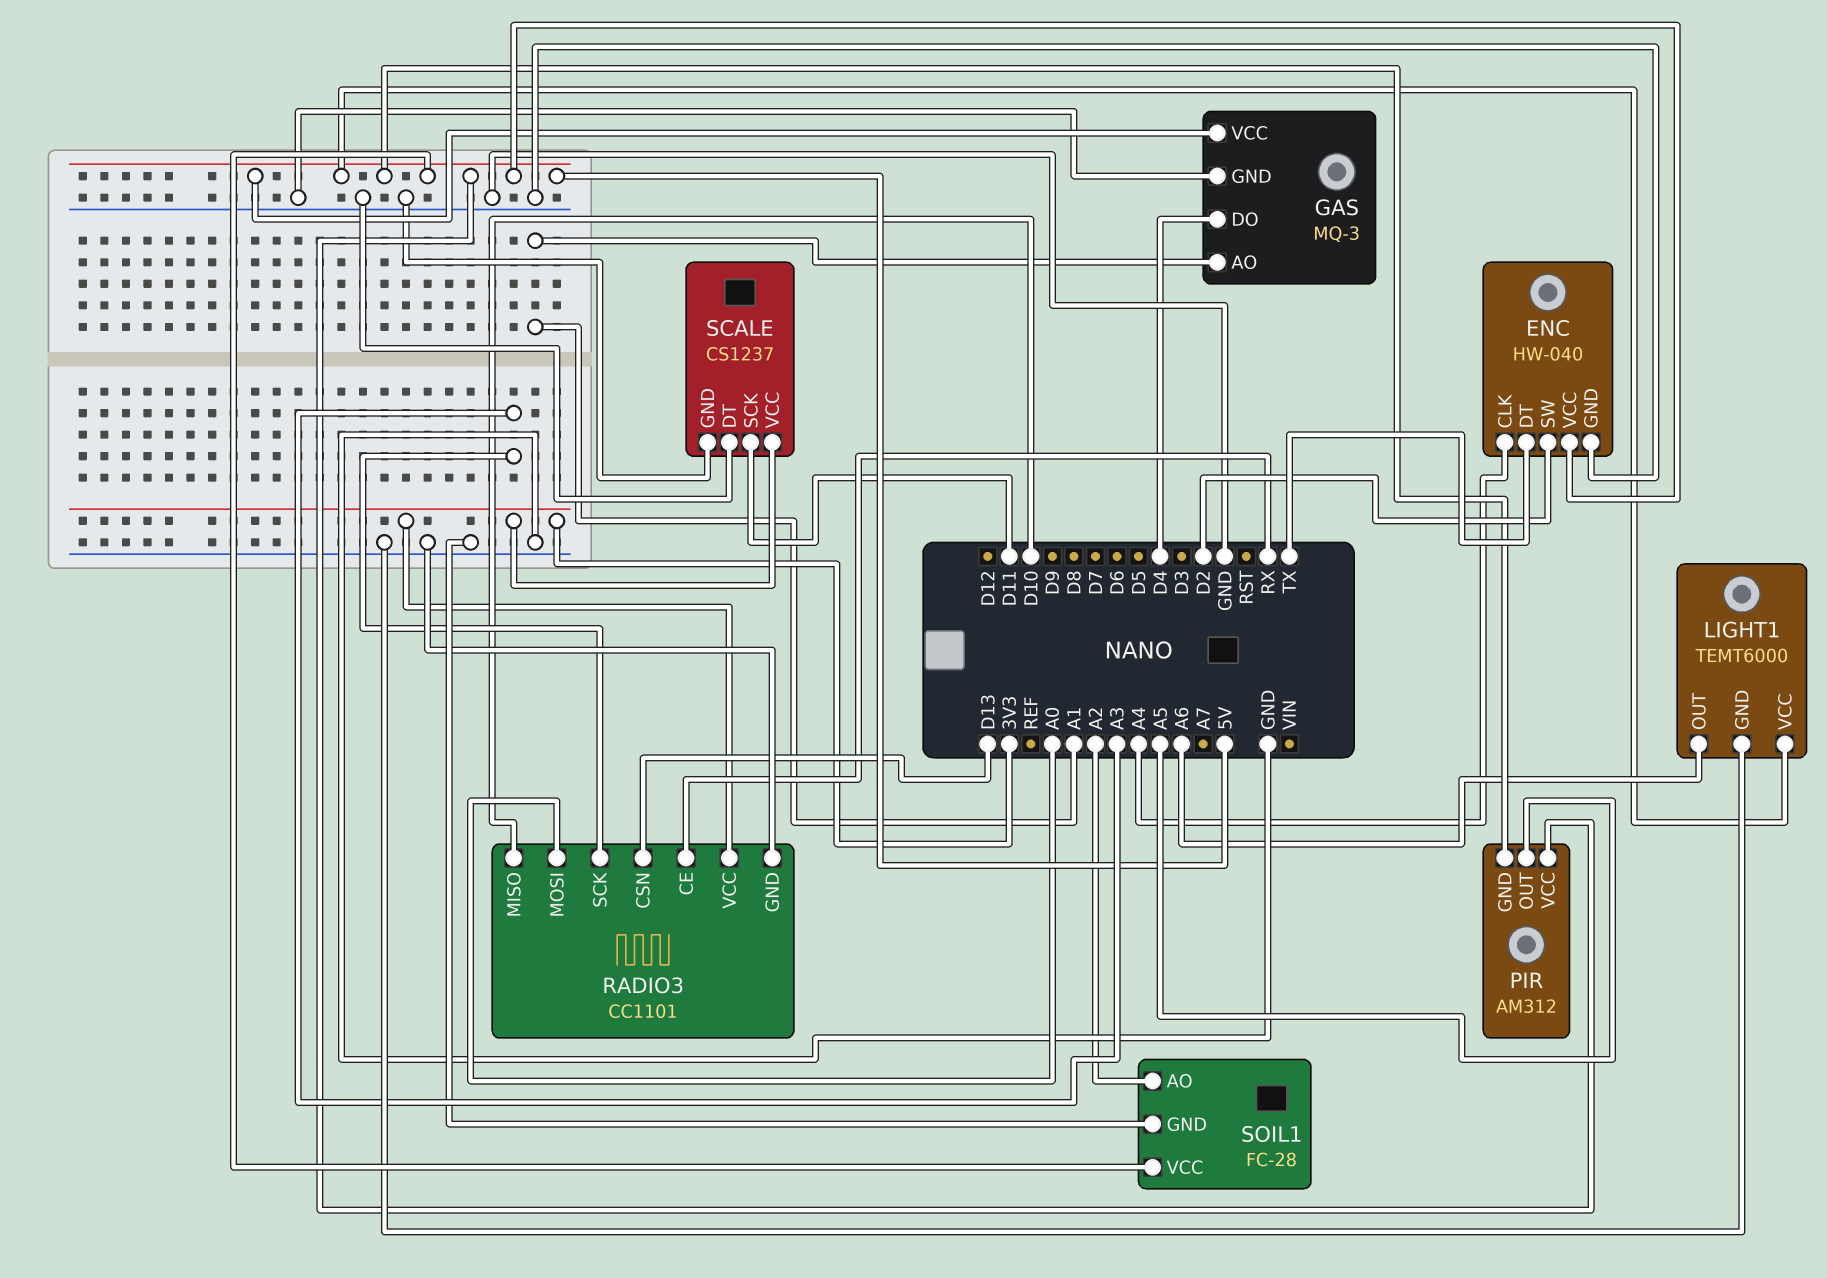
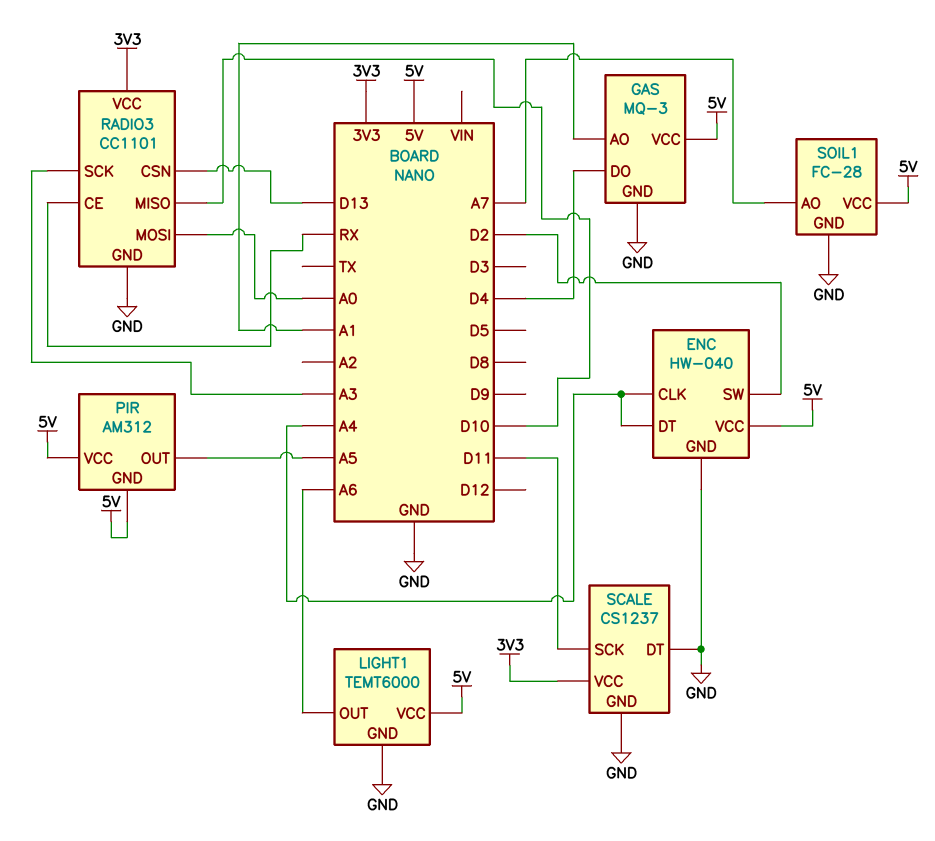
ENC pin DT: TX -> A4
SOIL1 pin AO: A2 -> A7

